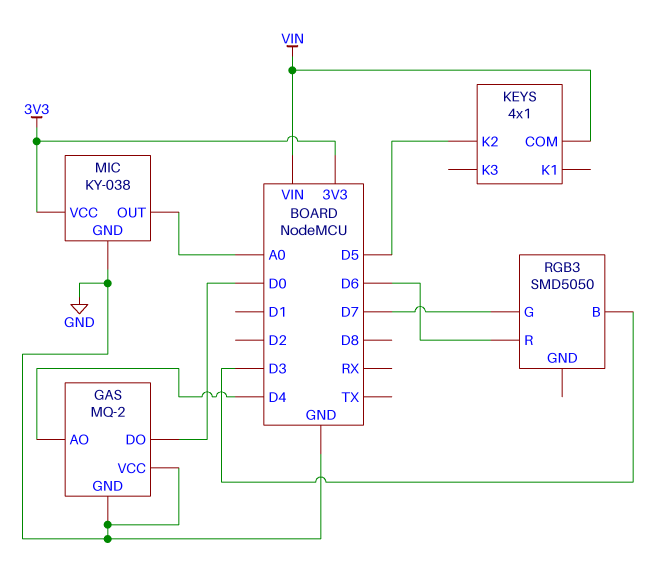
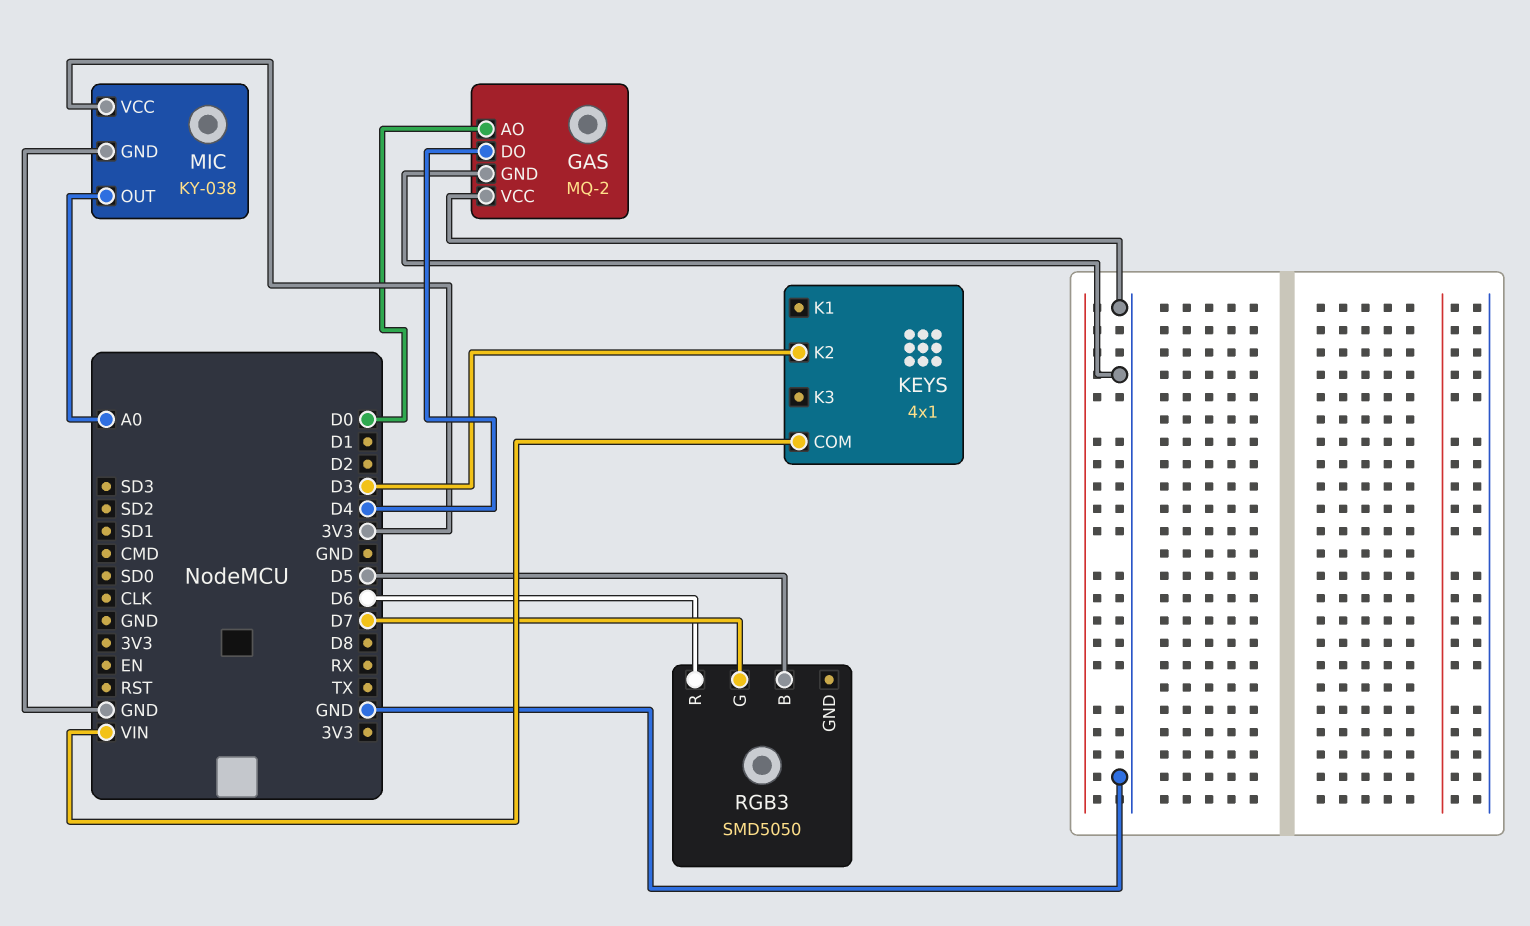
GAS pin AO: D4 -> D0
GAS pin DO: D0 -> D4
KEYS pin K2: D5 -> D3
RGB3 pin B: D3 -> D5

